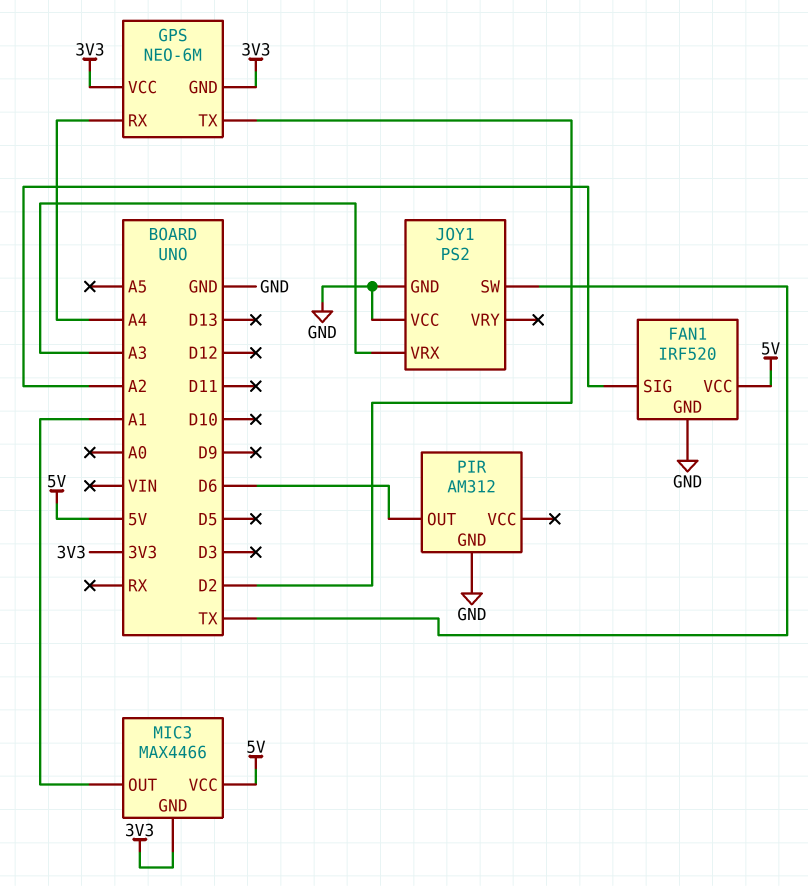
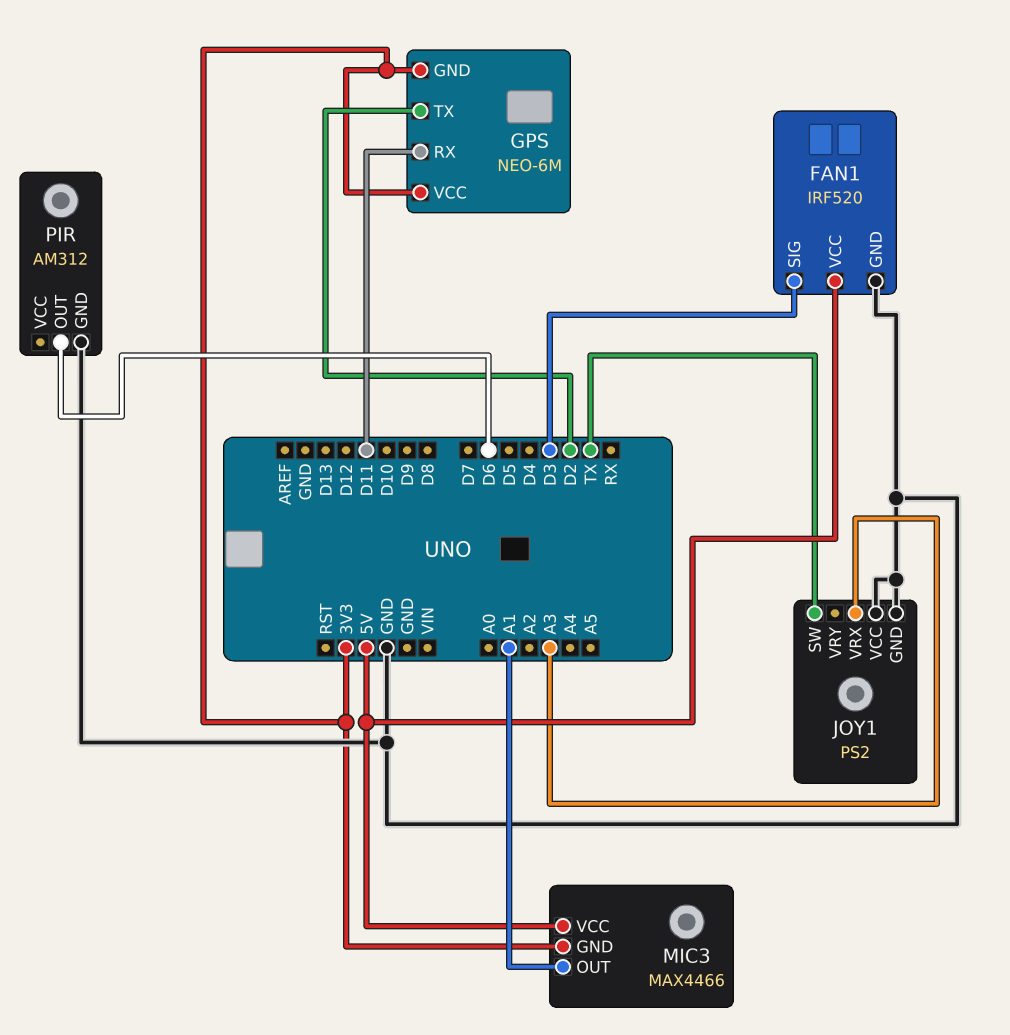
FAN1 pin SIG: A2 -> D3
GPS pin RX: A4 -> D11

